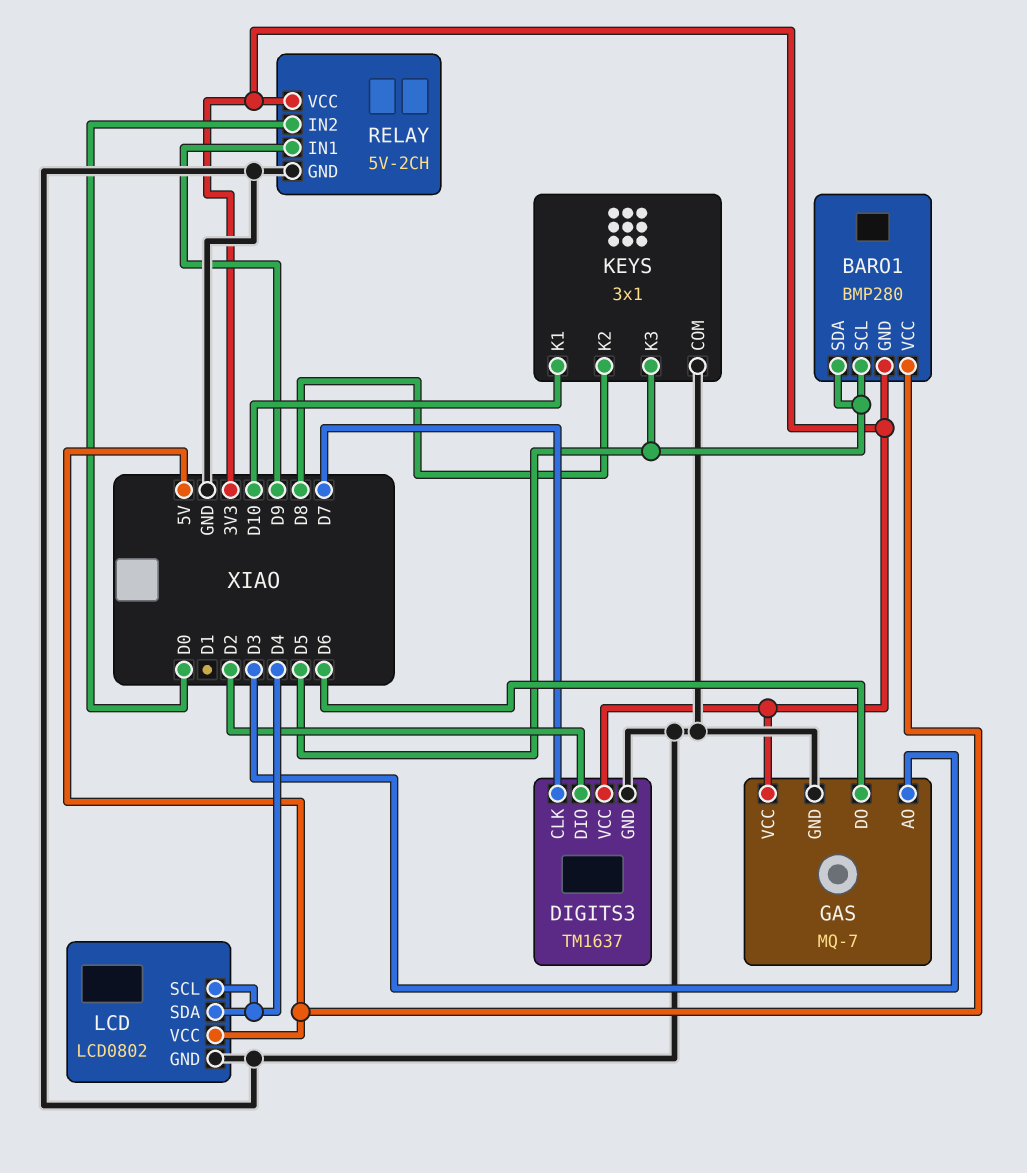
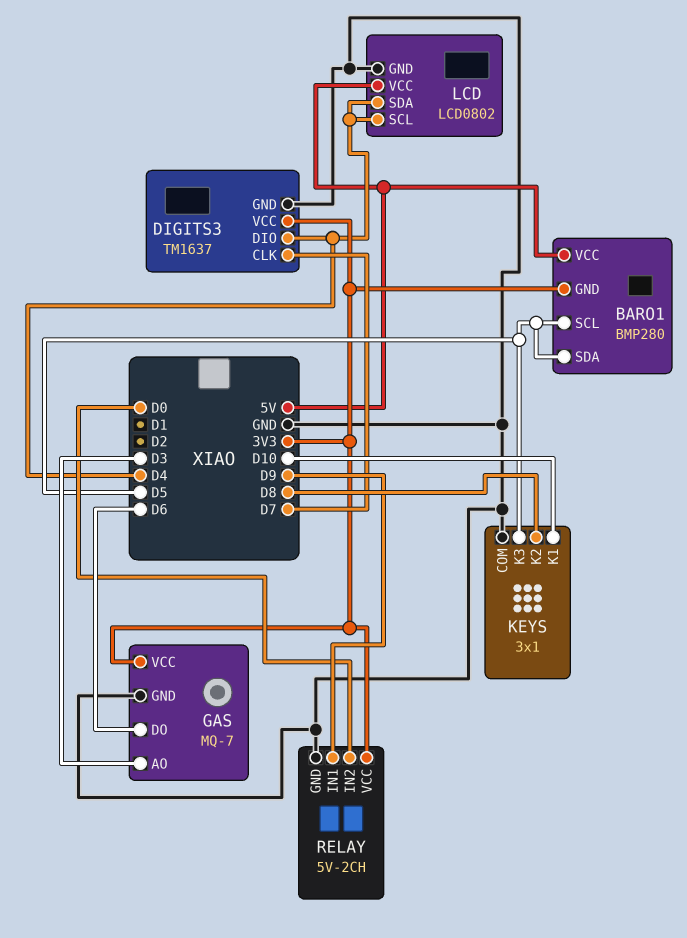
DIGITS3 pin DIO: D2 -> D4

